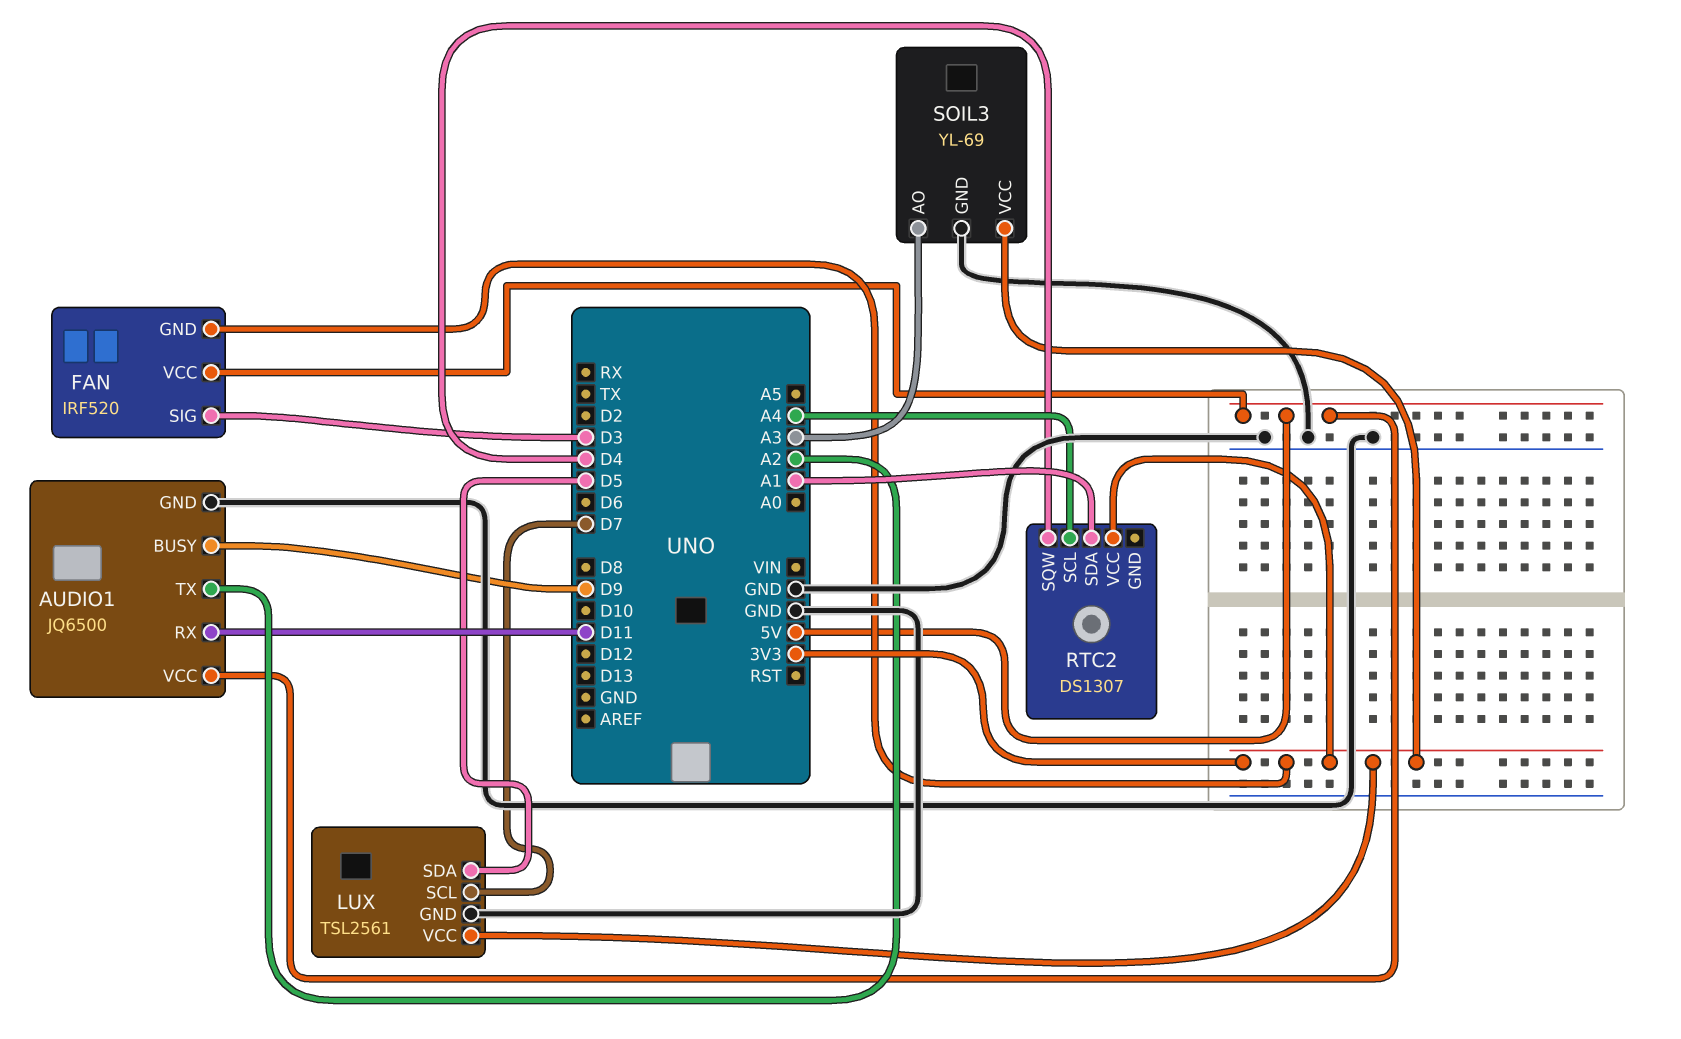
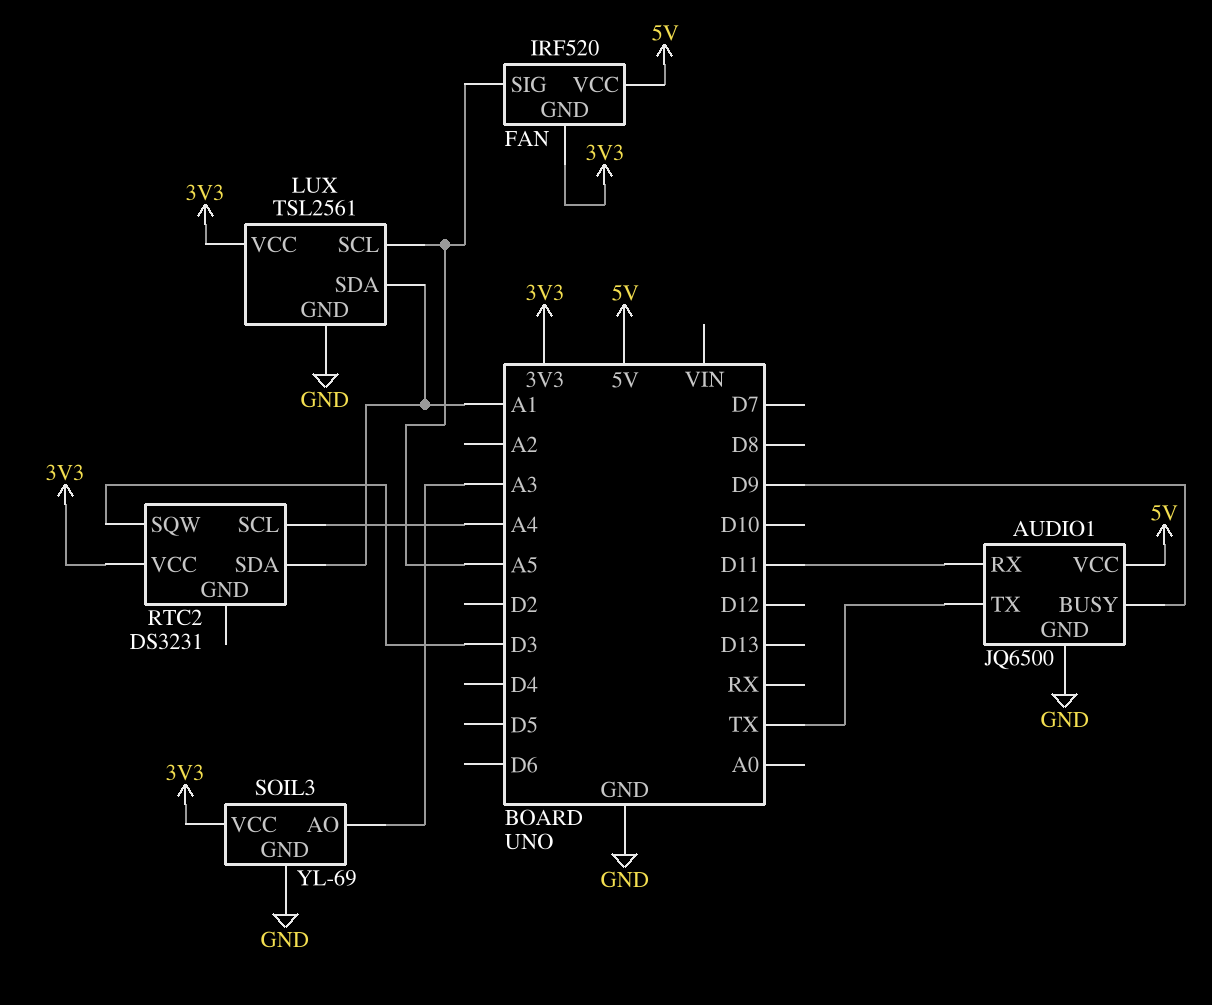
AUDIO1 pin TX: A2 -> TX
FAN pin SIG: D3 -> A5
LUX pin SCL: D7 -> A5
LUX pin SDA: D5 -> A1
RTC2: DS1307 -> DS3231
RTC2 pin SQW: D4 -> D3

